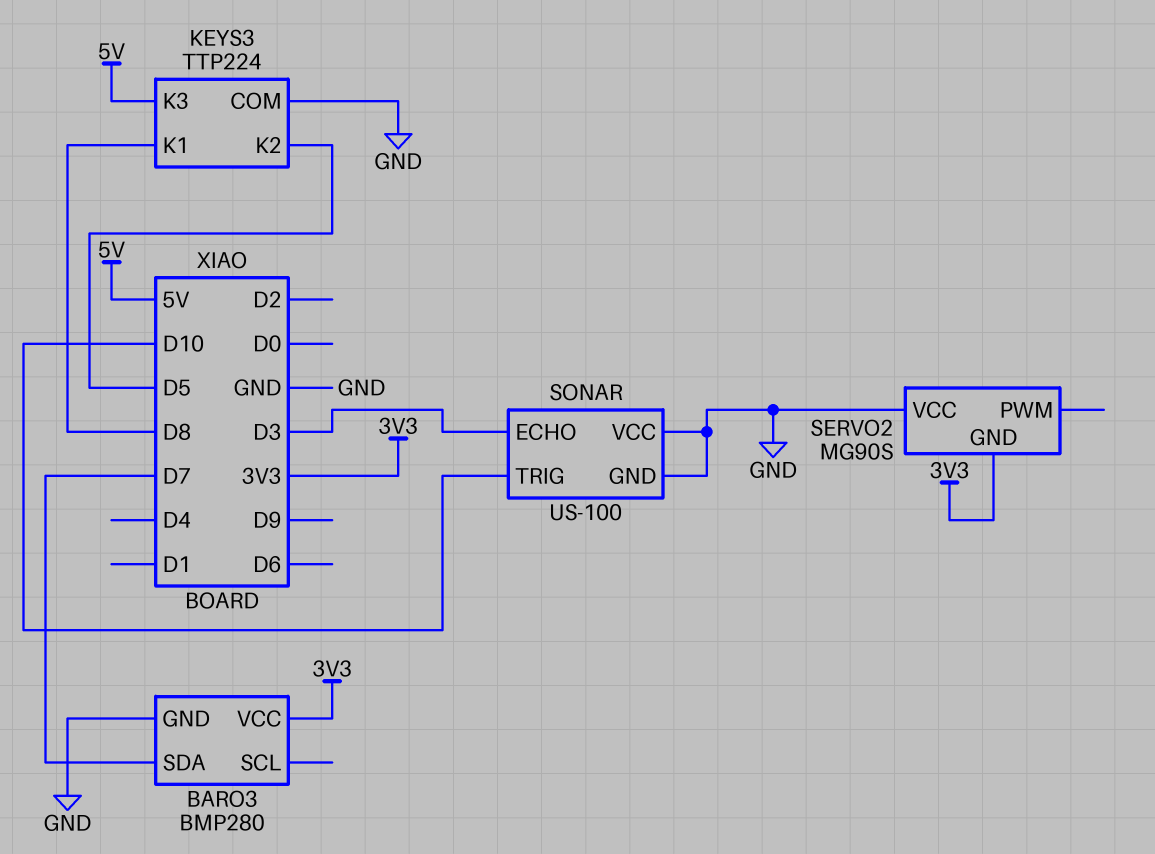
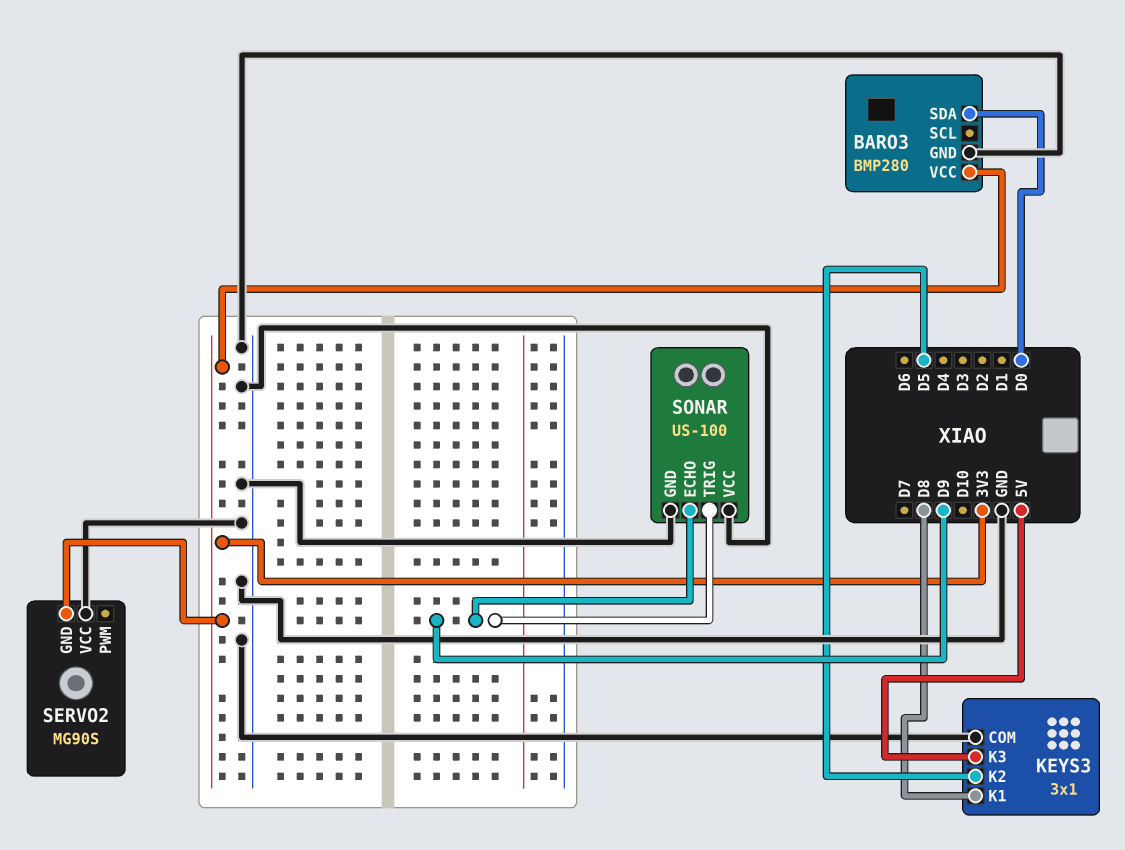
BARO3 pin SDA: D7 -> D0
KEYS3: TTP224 -> 3x1
SONAR pin ECHO: D3 -> D9
SONAR pin TRIG: D10 -> D9

